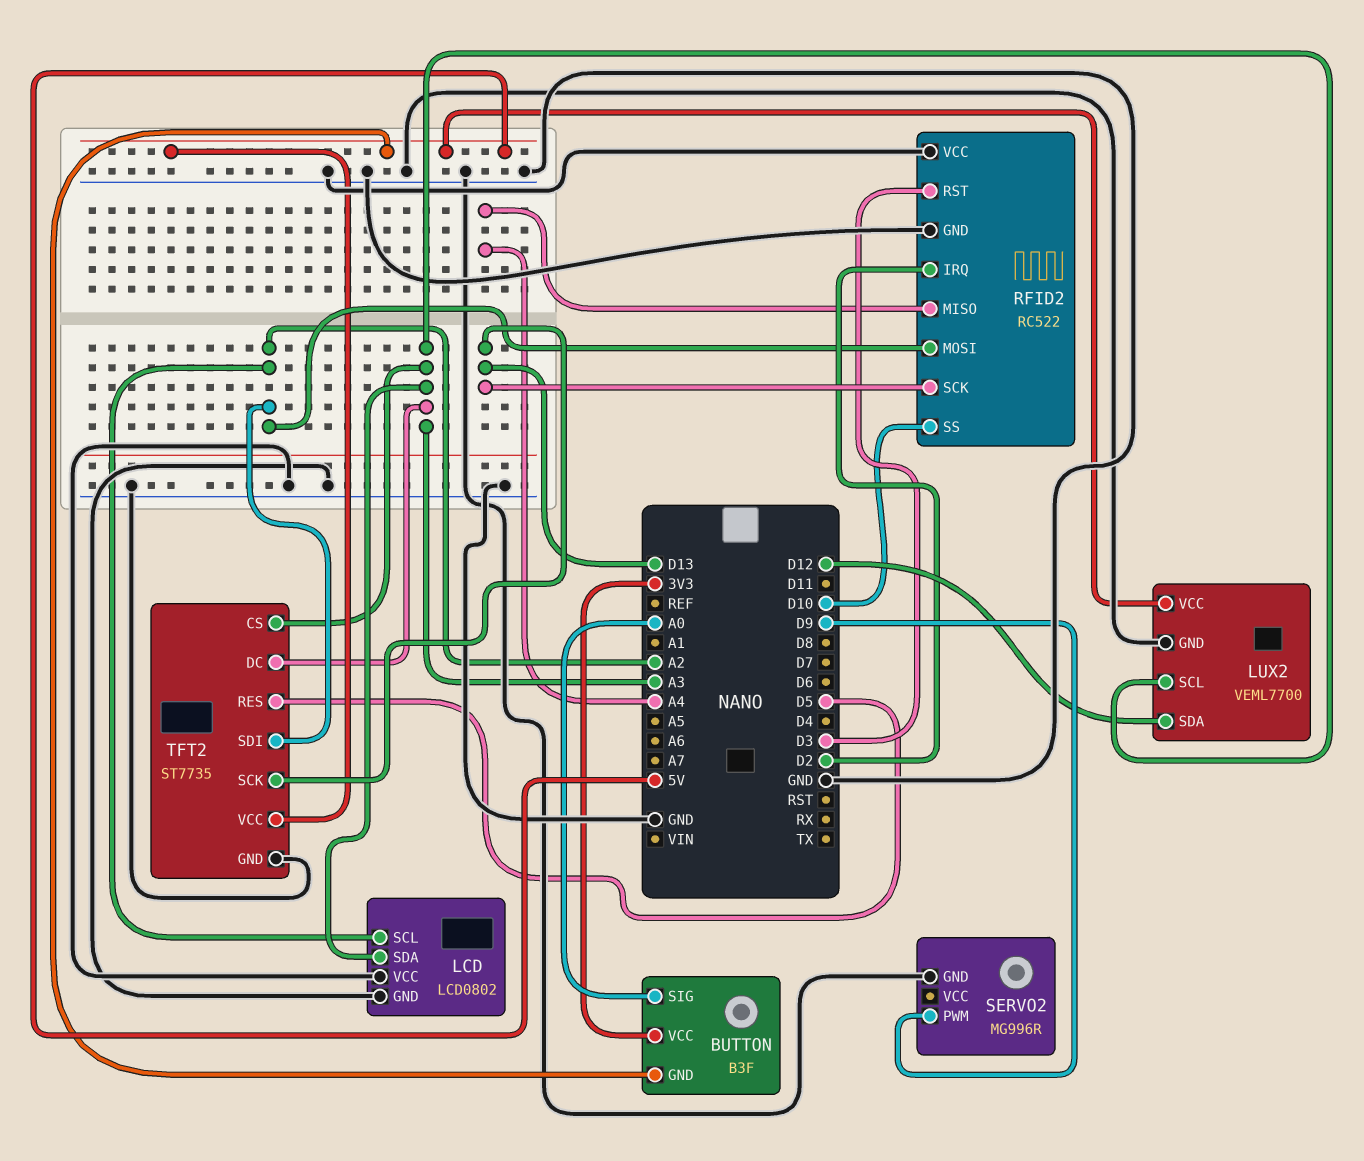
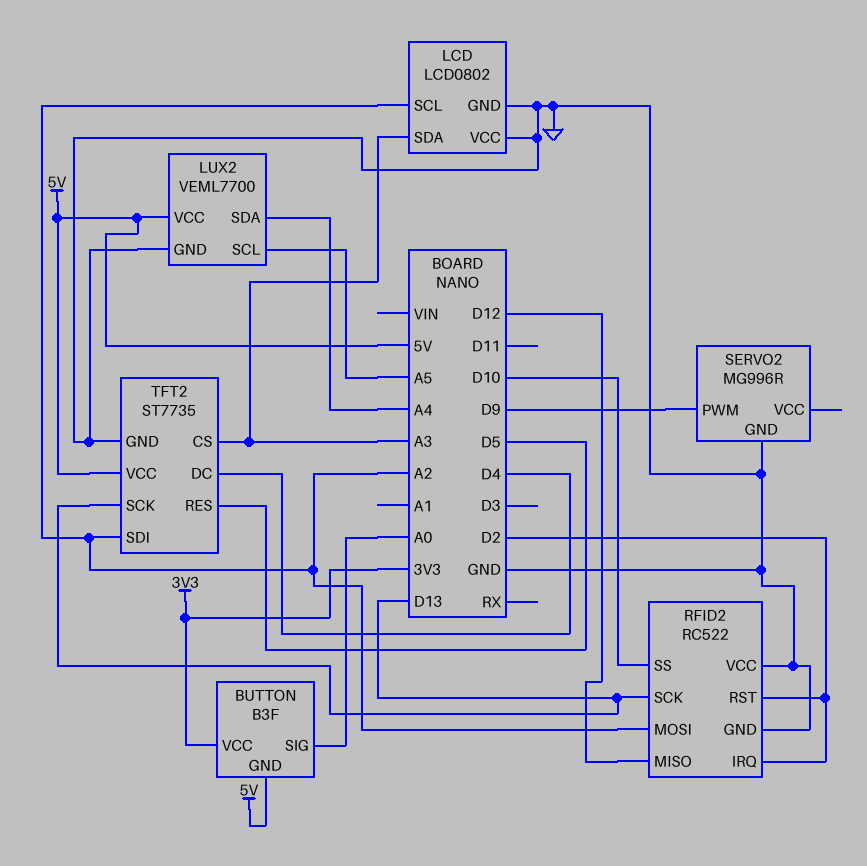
LUX2 pin SCL: A3 -> A5
LUX2 pin SDA: D12 -> A4
RFID2 pin MISO: A4 -> D12
RFID2 pin RST: D3 -> D2
TFT2 pin DC: A3 -> D4

